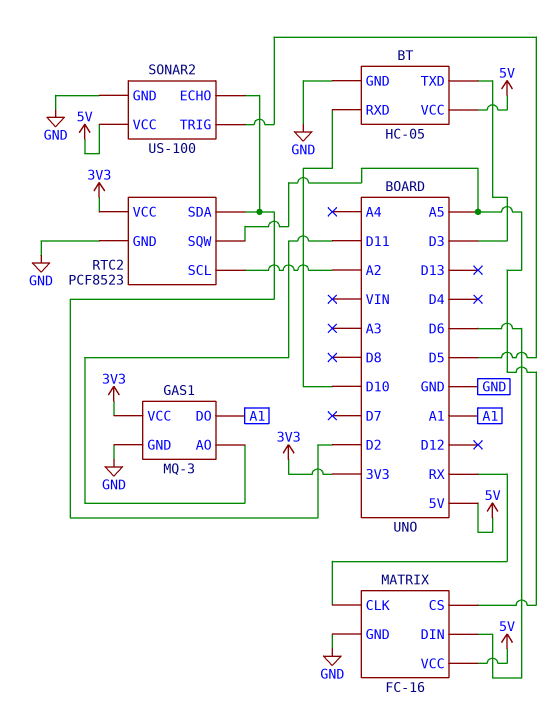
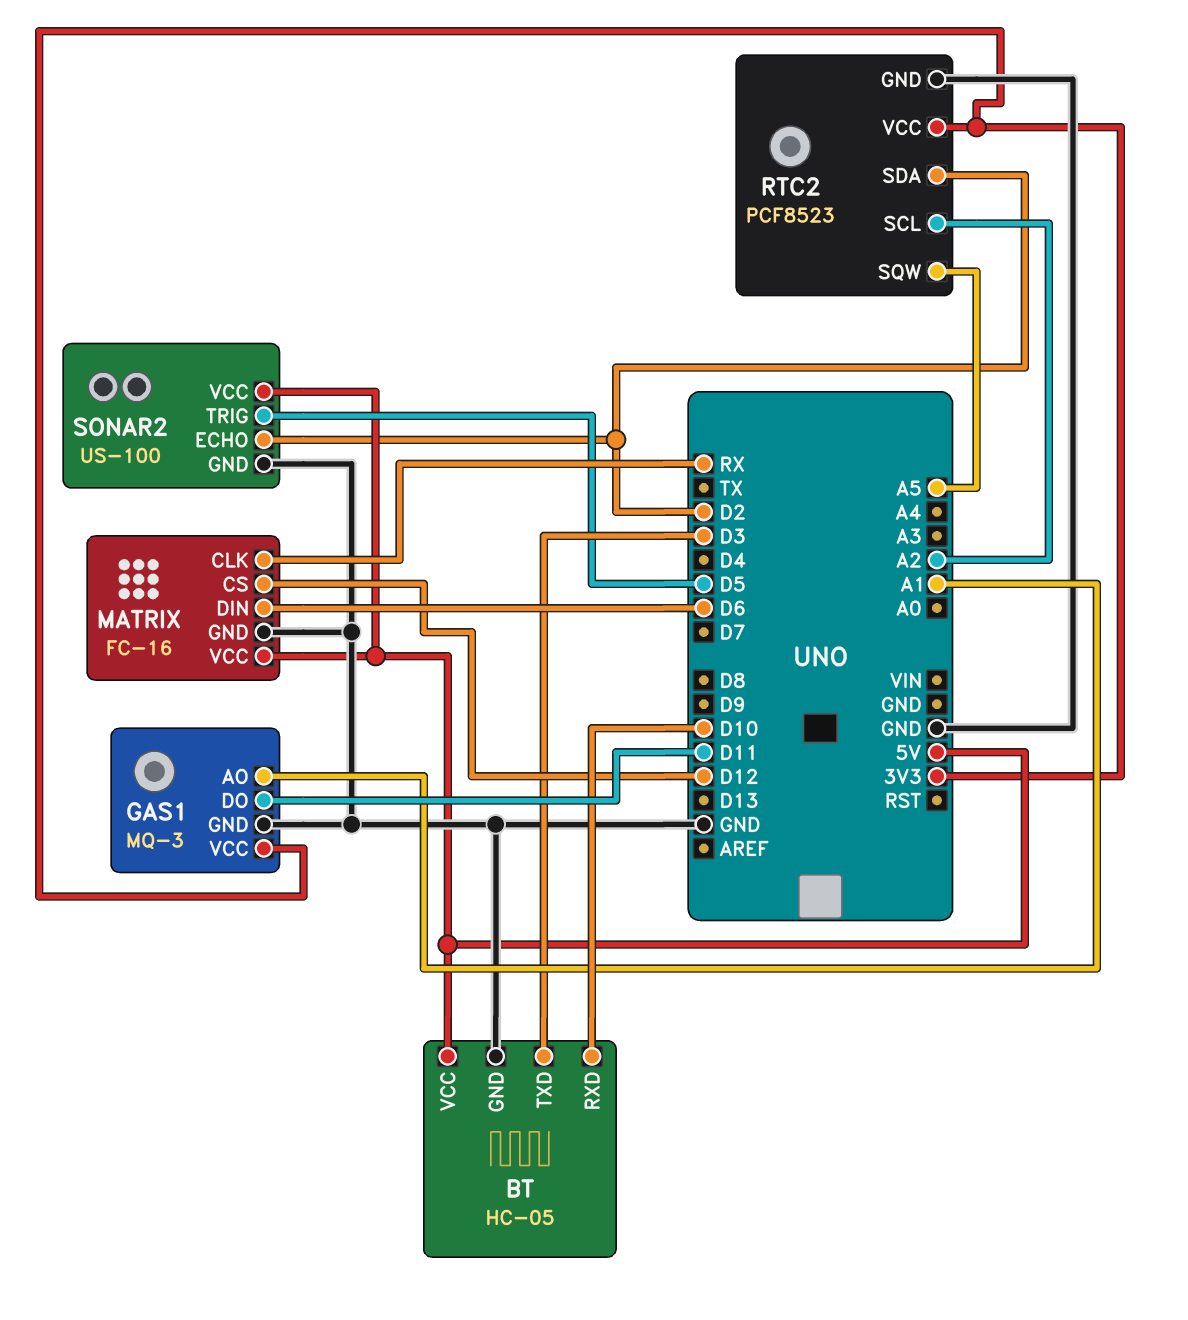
GAS1 pin AO: D11 -> A1
GAS1 pin DO: A1 -> D11
MATRIX pin CS: A5 -> D12

